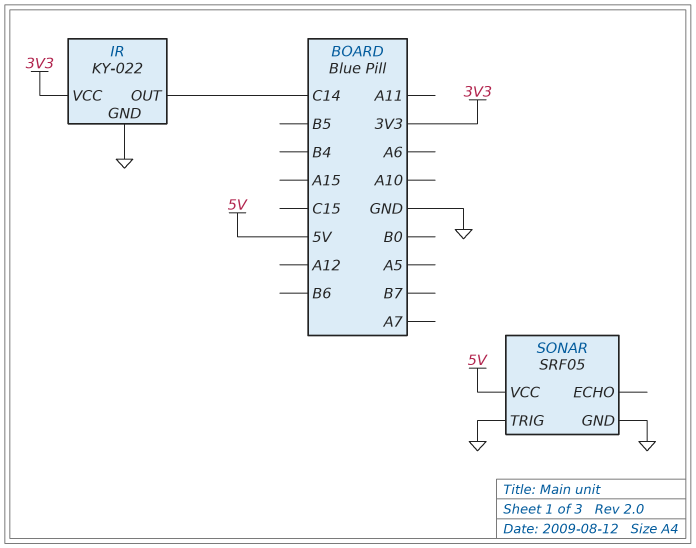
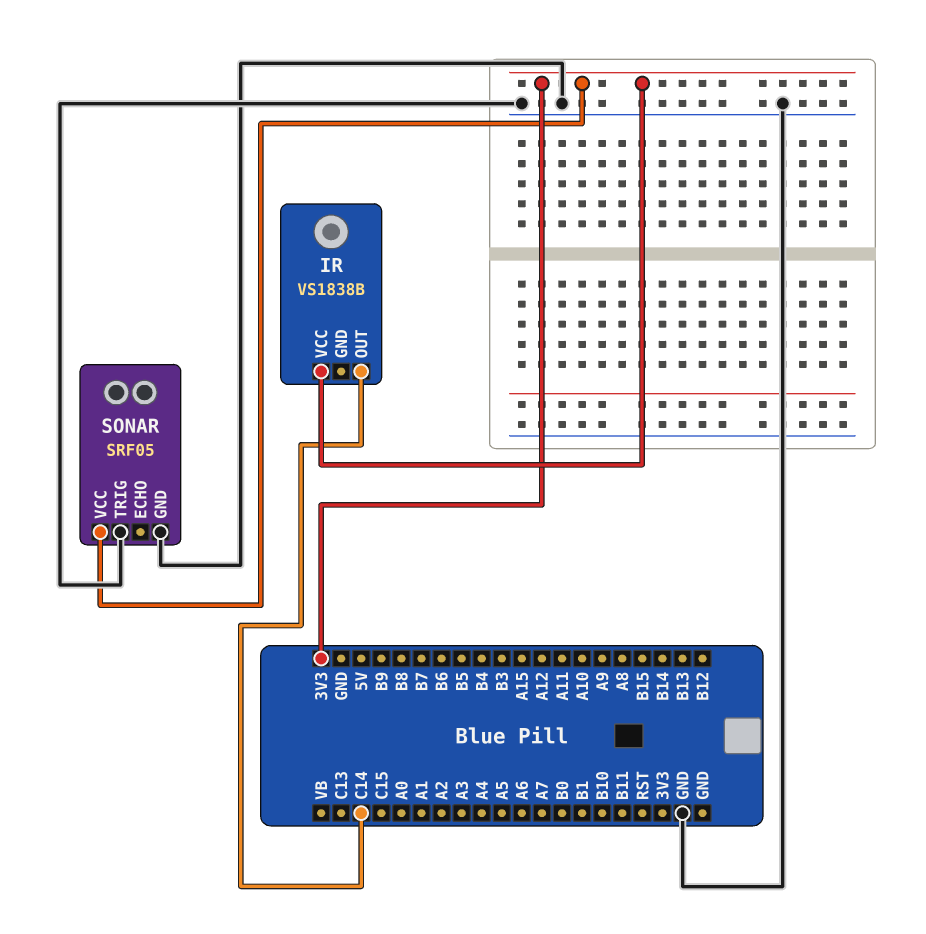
IR: KY-022 -> VS1838B
IR pin GND: GND -> none
SONAR pin VCC: 5V -> 3V3

